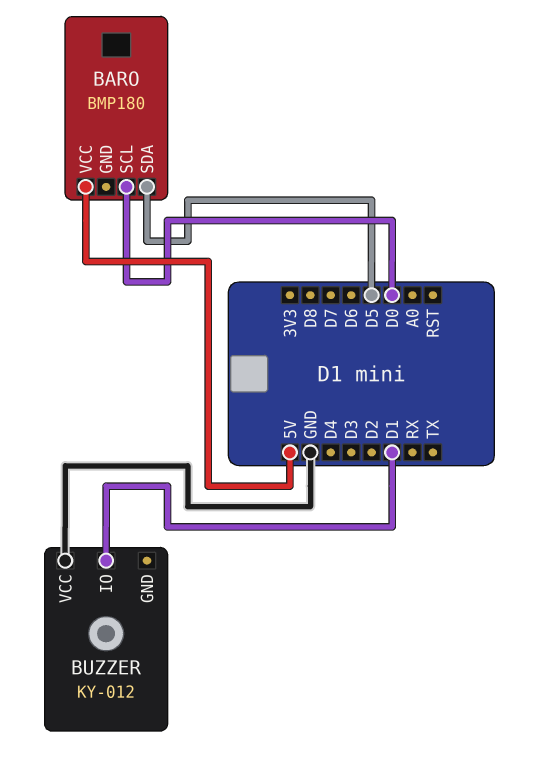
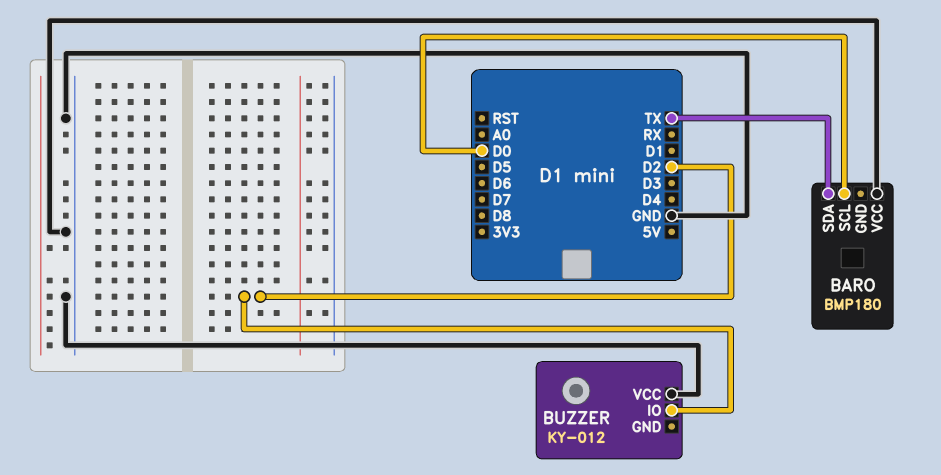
BARO pin SDA: D5 -> TX
BARO pin VCC: 5V -> GND
BUZZER pin IO: D1 -> D2

